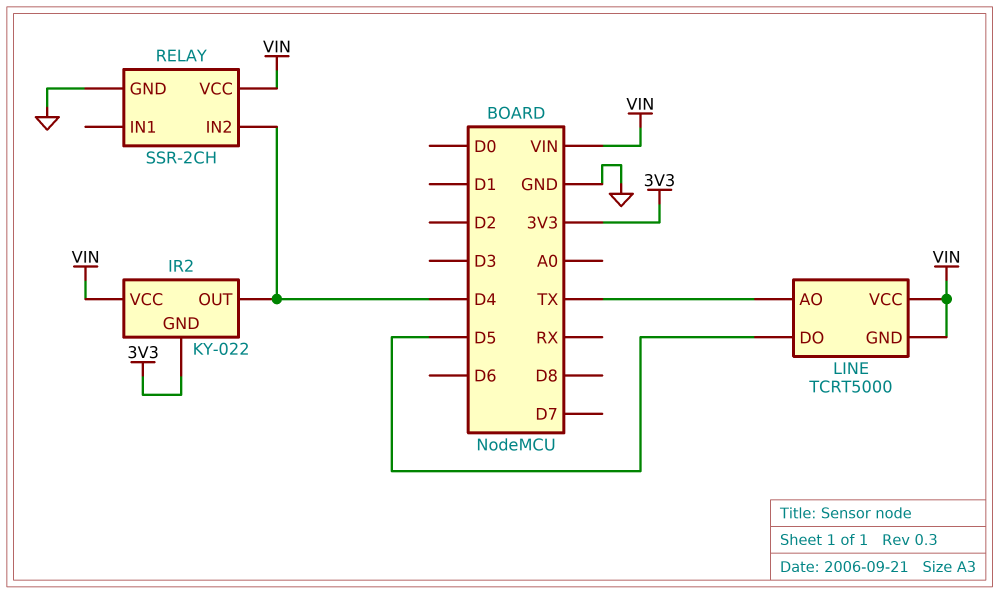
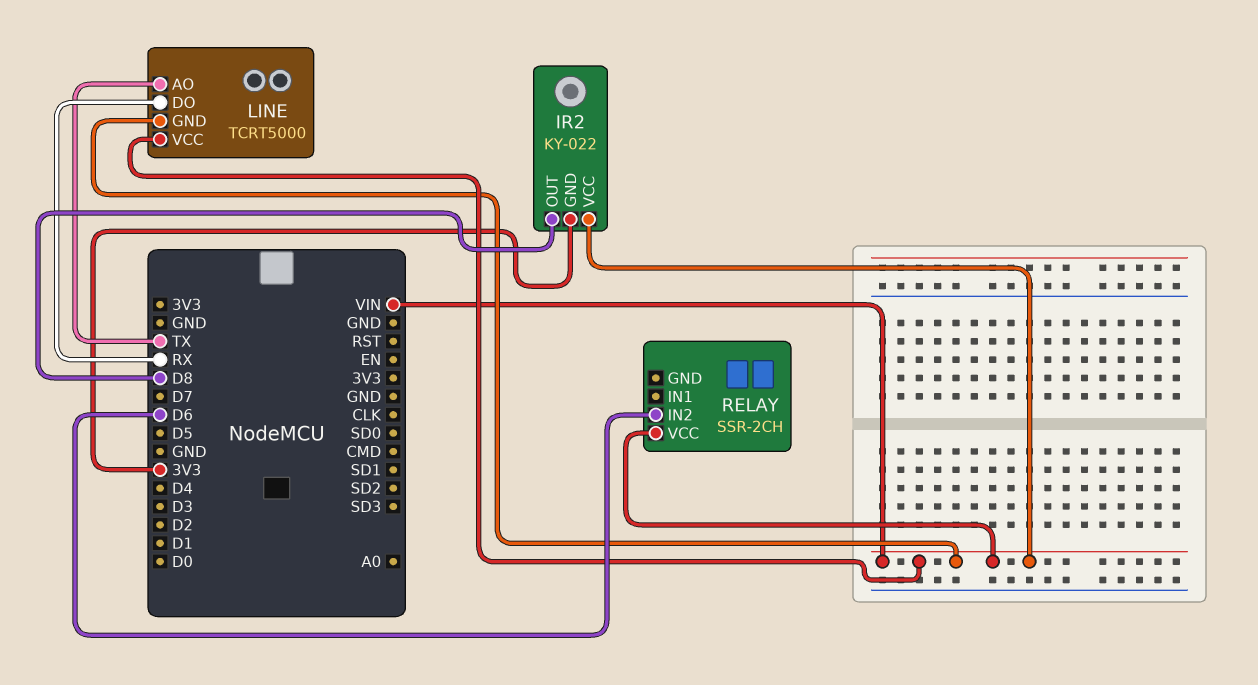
IR2 pin OUT: D4 -> D8
LINE pin DO: D5 -> RX
RELAY pin GND: GND -> none
RELAY pin IN2: D4 -> D6

